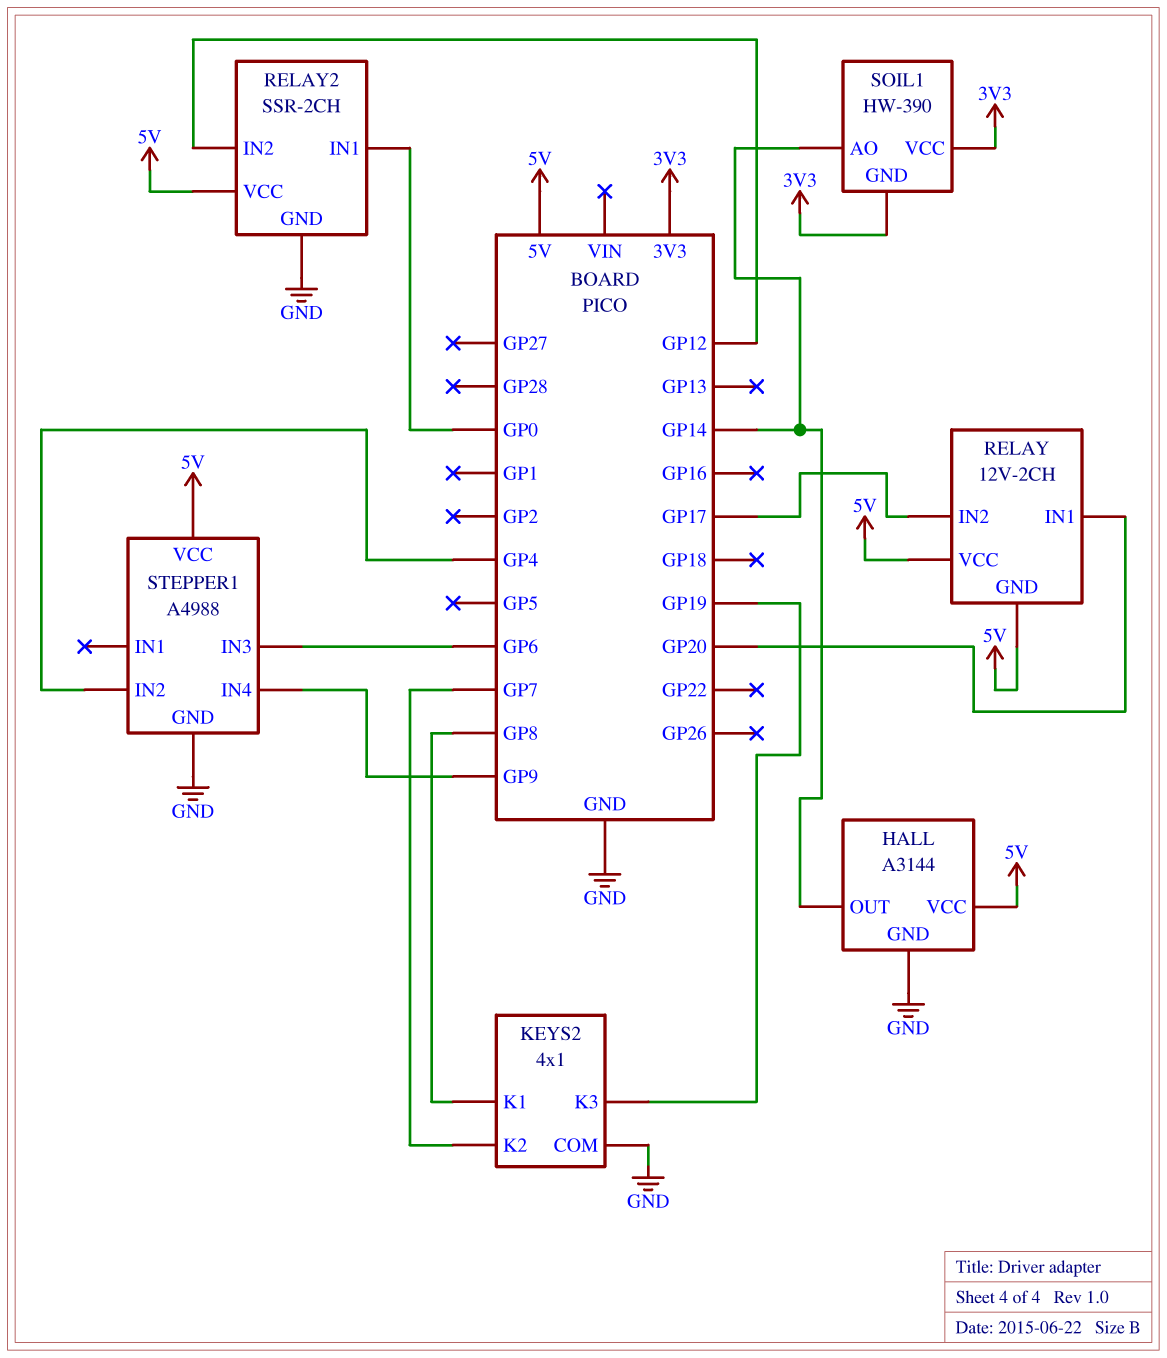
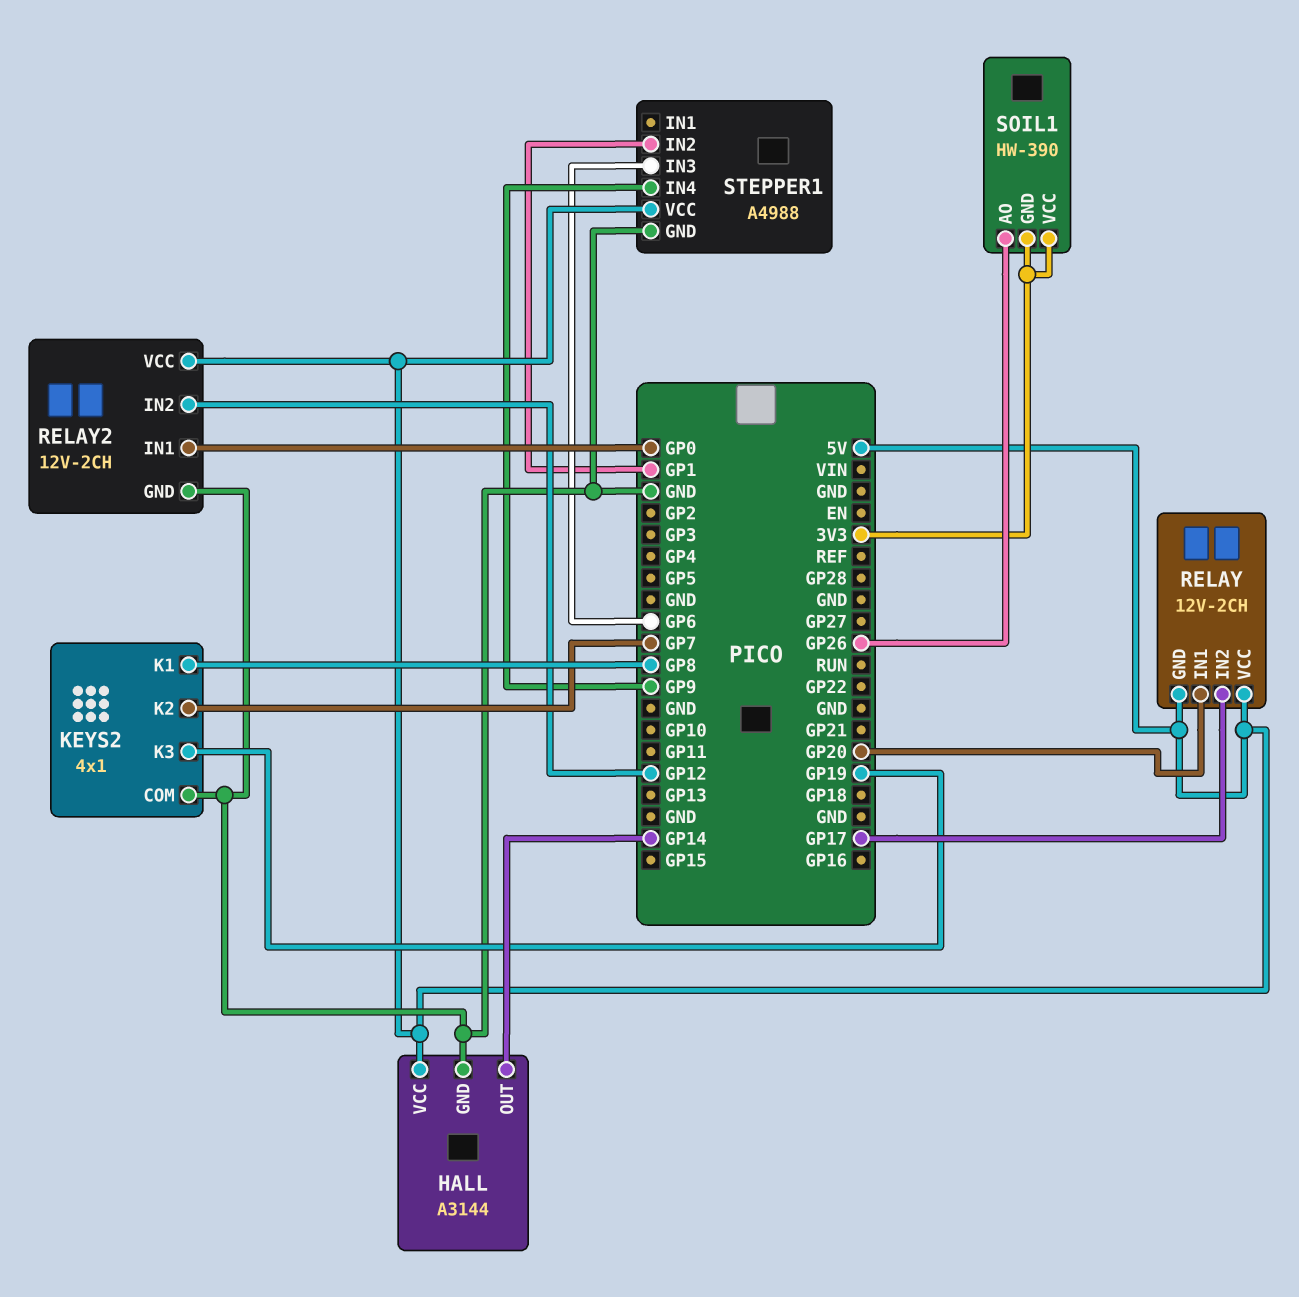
RELAY2: SSR-2CH -> 12V-2CH
SOIL1 pin AO: GP14 -> GP26
STEPPER1 pin IN2: GP4 -> GP1

